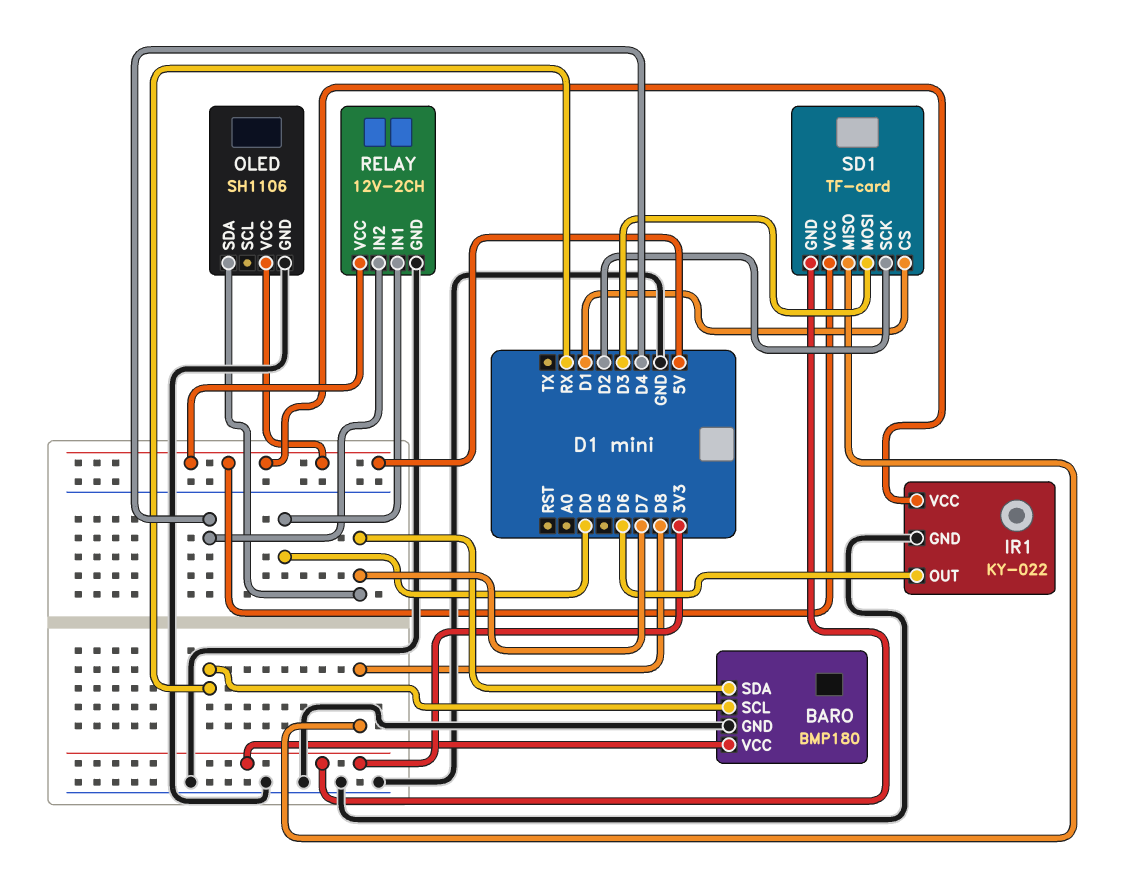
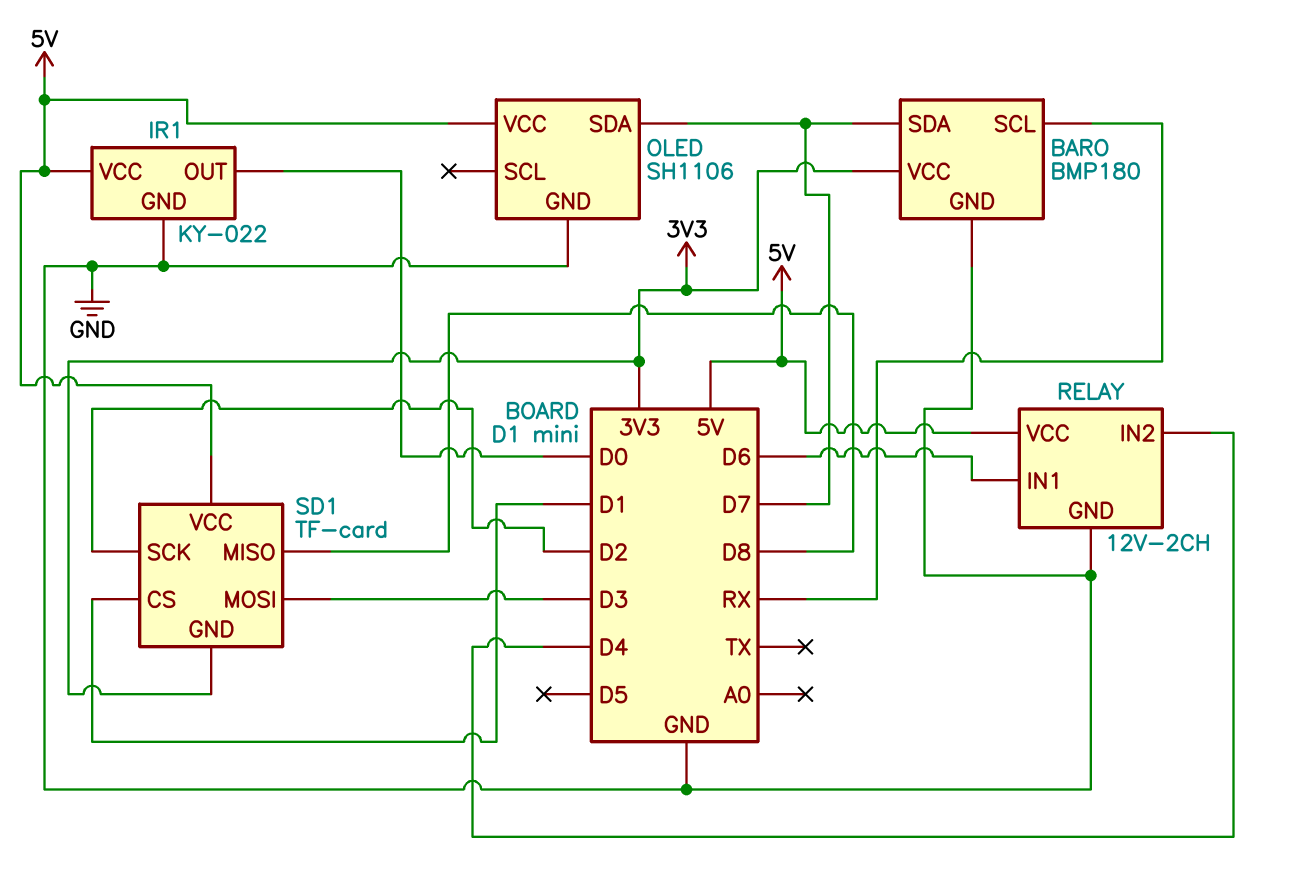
IR1 pin OUT: D6 -> D0
RELAY pin IN1: D0 -> D6

